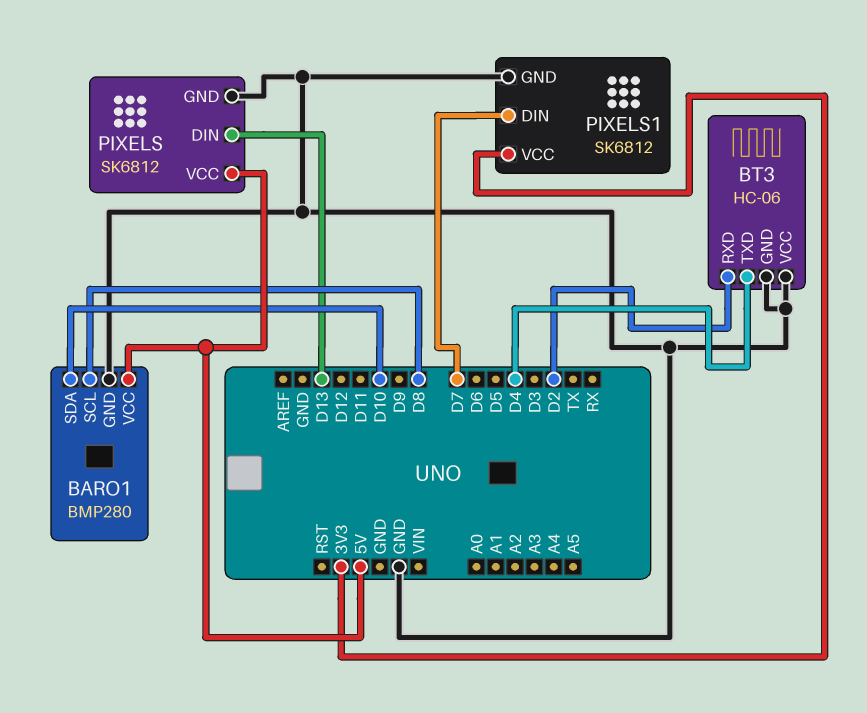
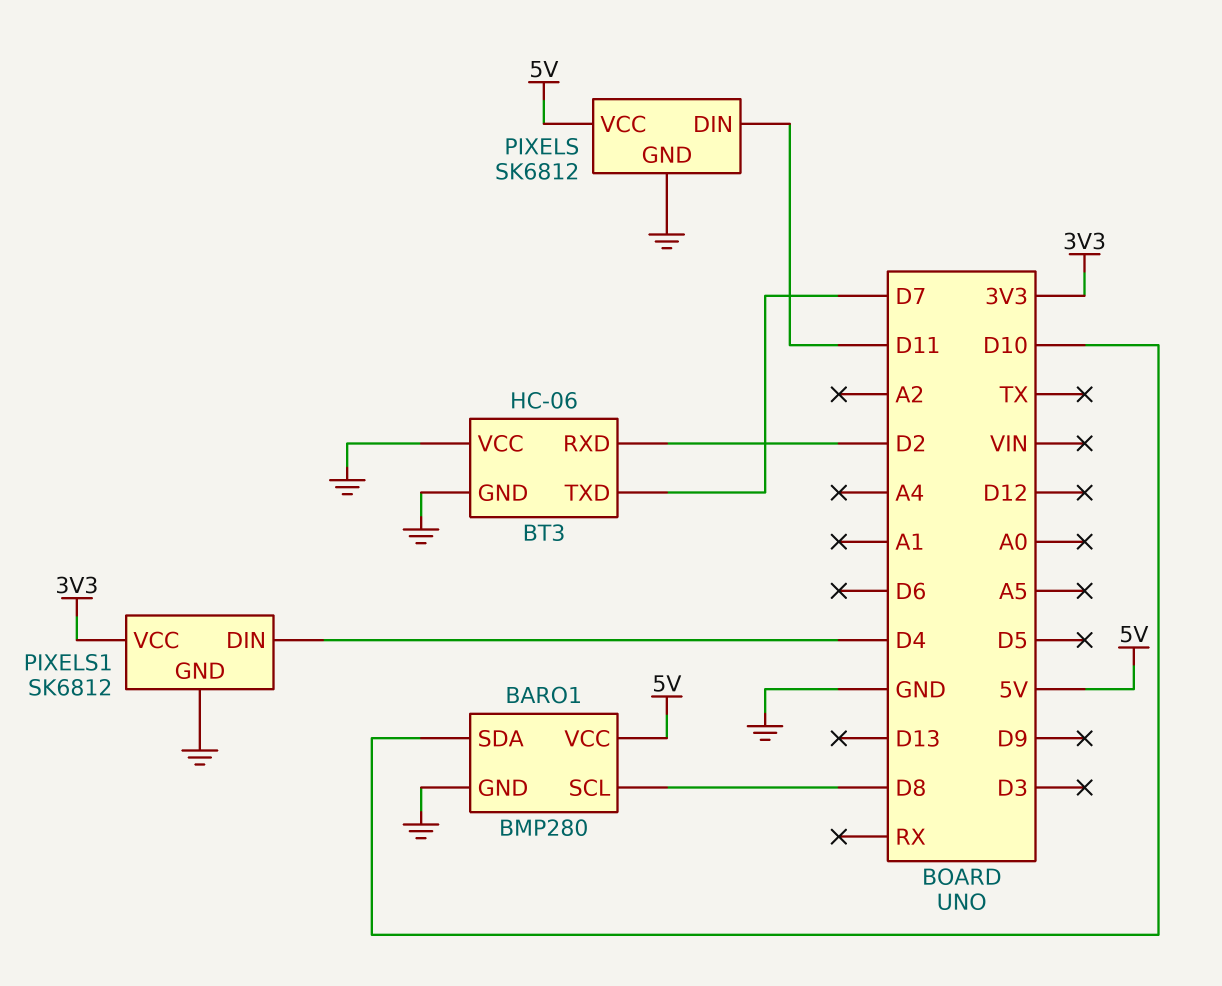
BT3 pin TXD: D4 -> D7
PIXELS pin DIN: D13 -> D11
PIXELS1 pin DIN: D7 -> D4

